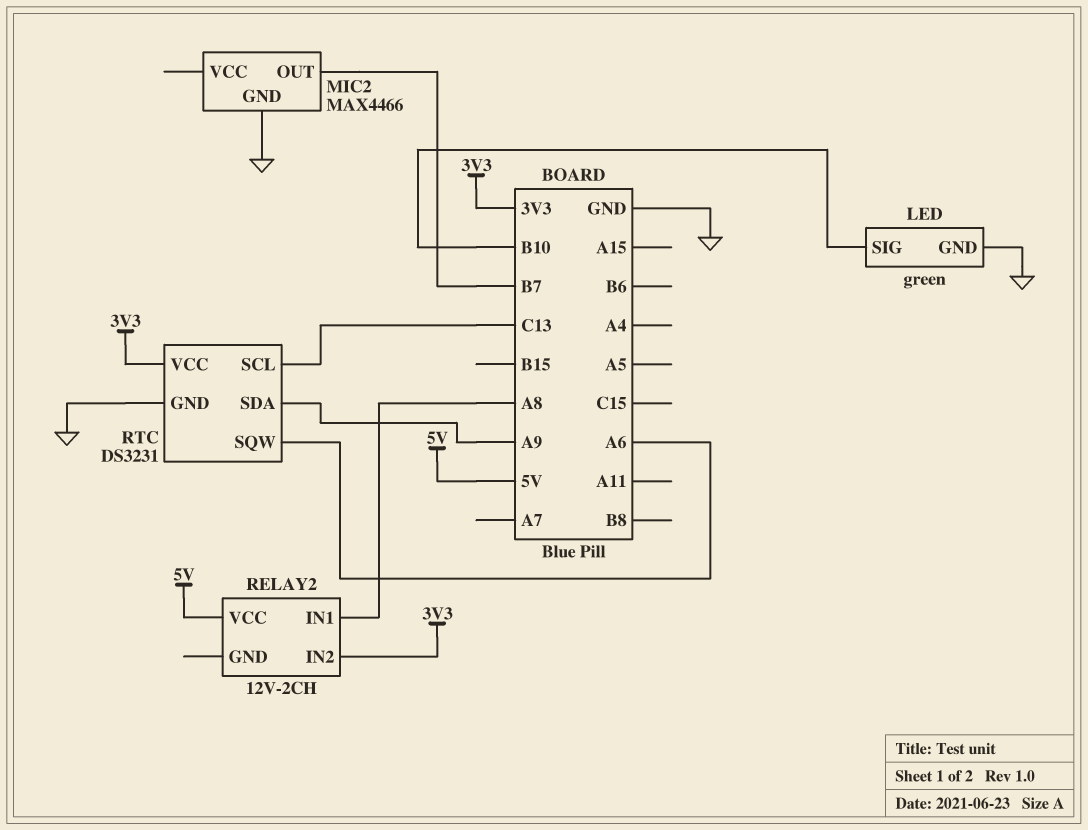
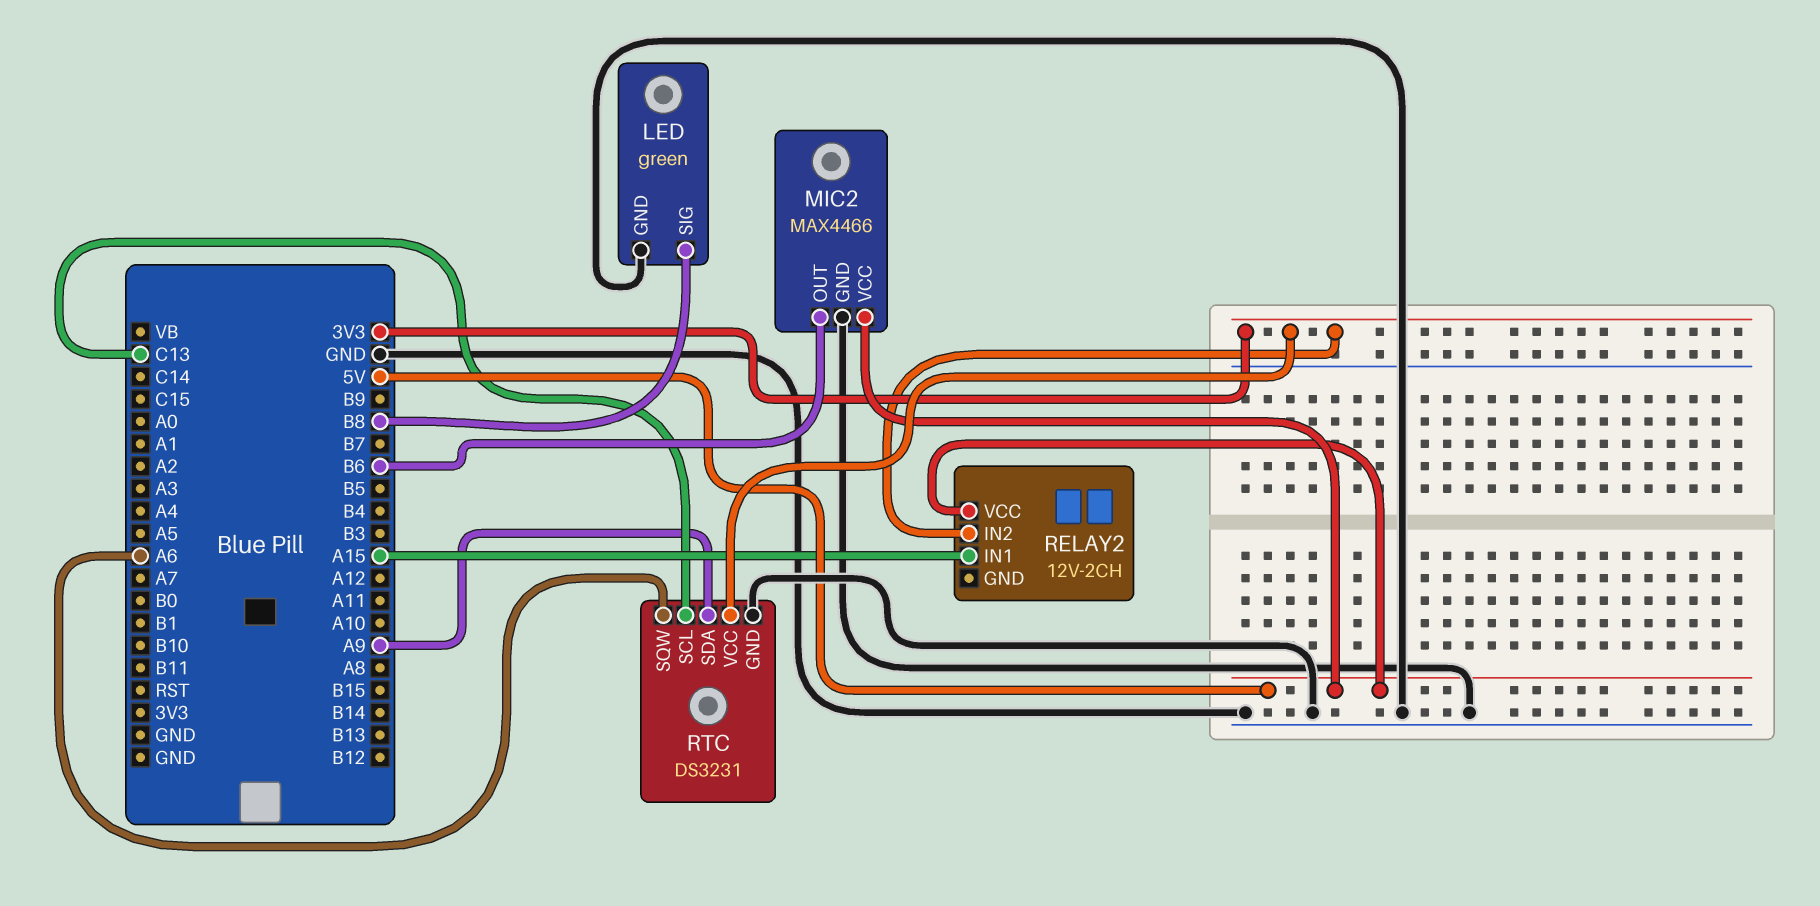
LED pin SIG: B10 -> B8
MIC2 pin OUT: B7 -> B6
MIC2 pin VCC: none -> 5V
RELAY2 pin IN1: A8 -> A15

